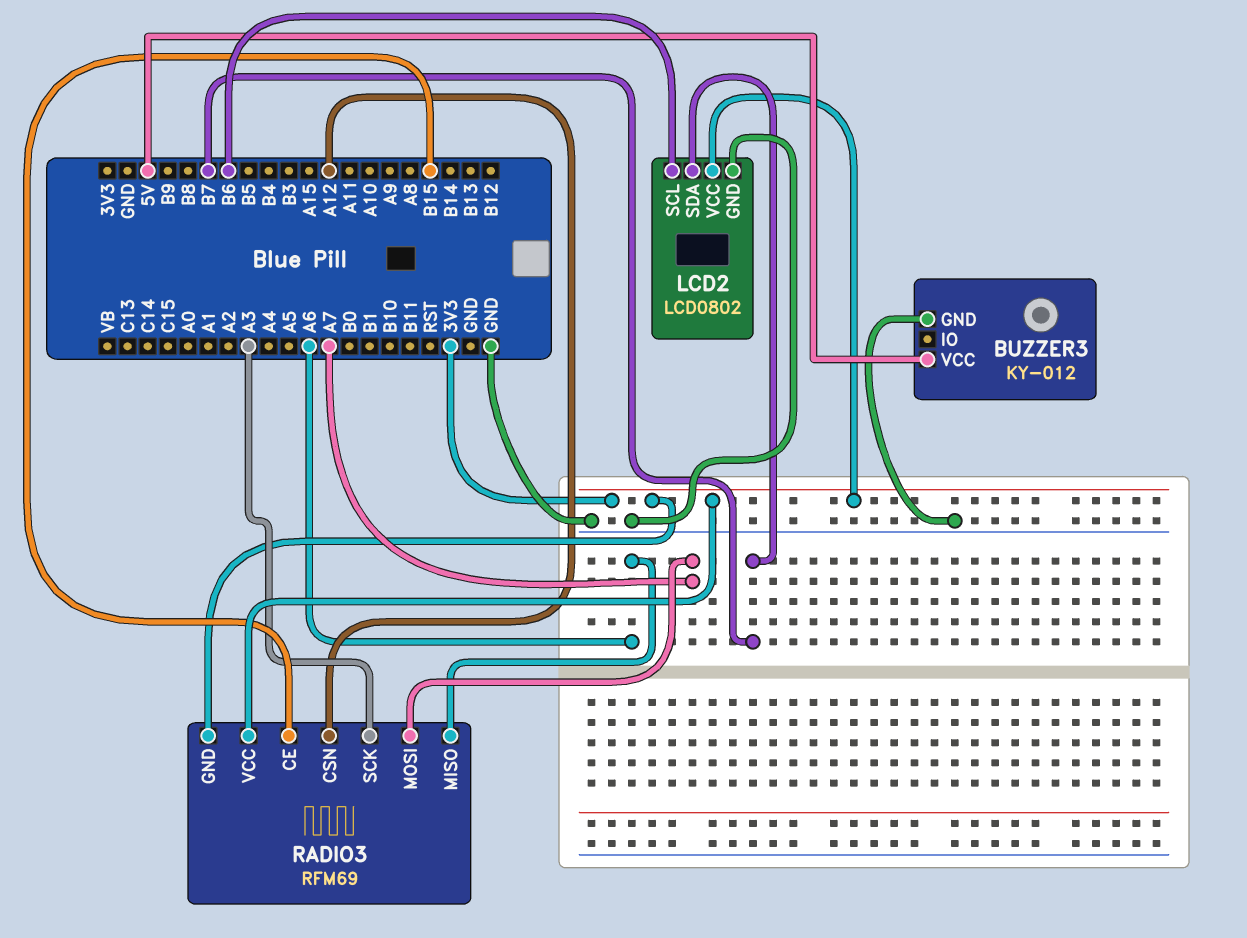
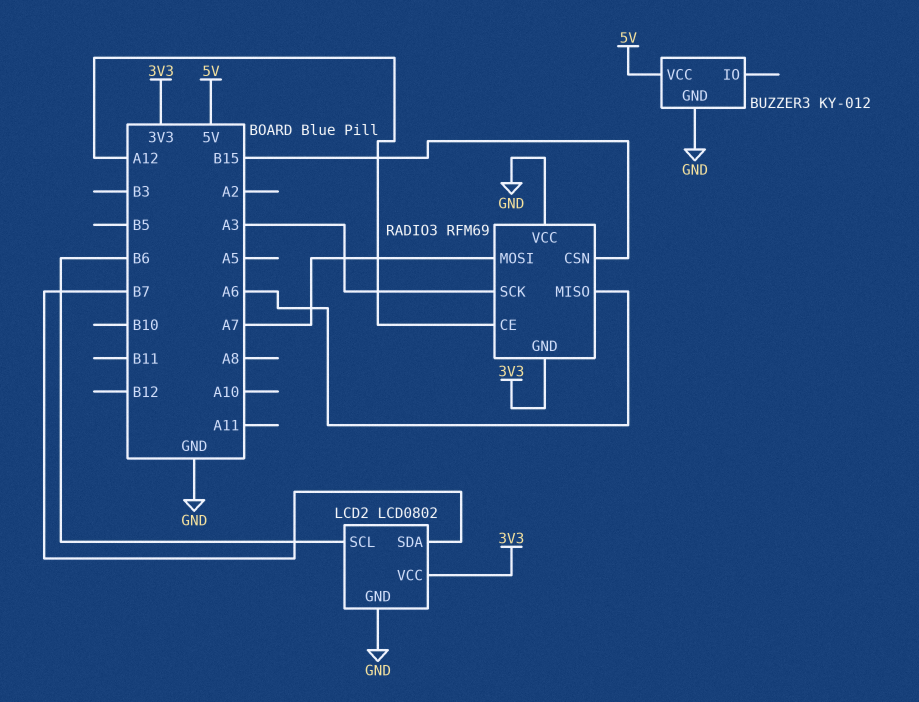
RADIO3 pin CE: B15 -> A12
RADIO3 pin CSN: A12 -> B15
RADIO3 pin VCC: 3V3 -> GND

